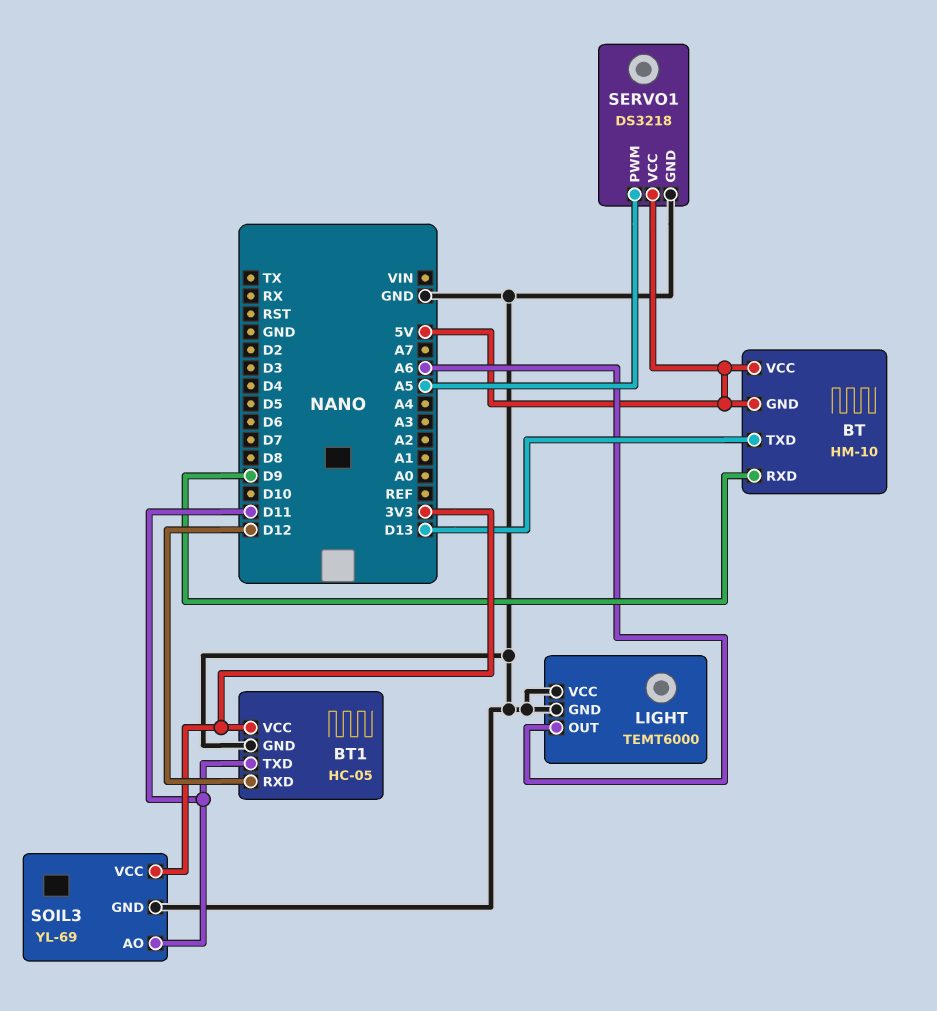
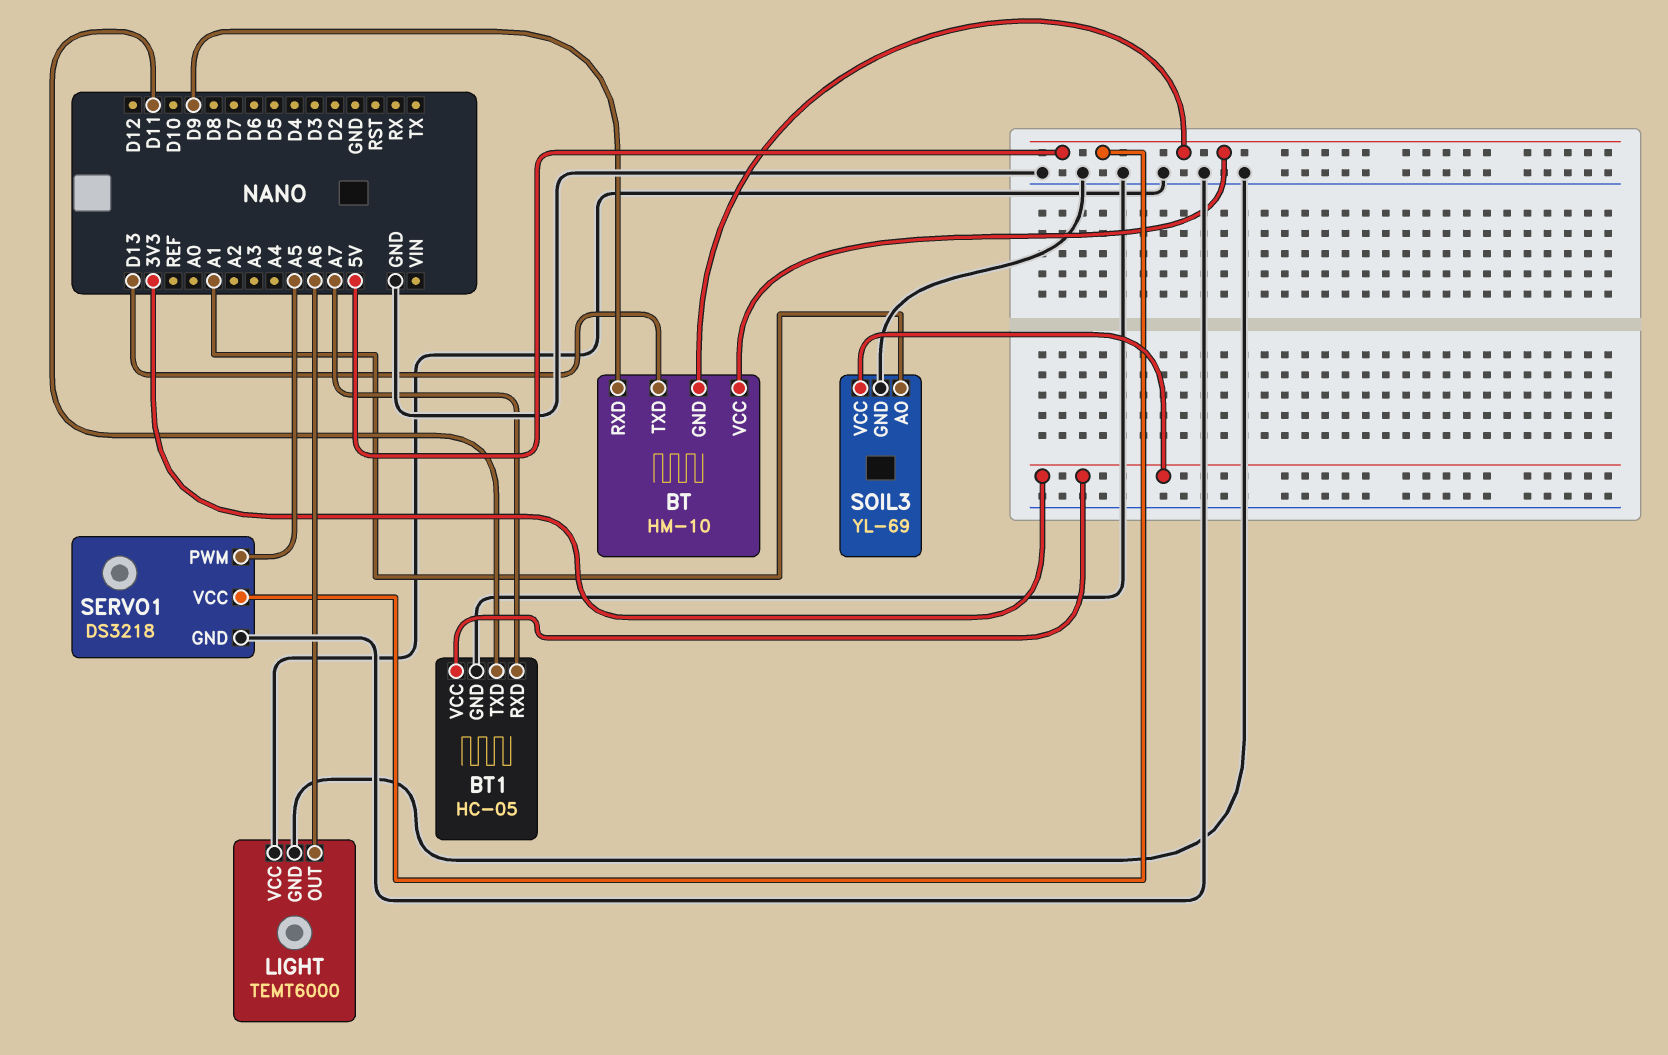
BT1 pin RXD: D12 -> A7
SOIL3 pin AO: D11 -> A1

